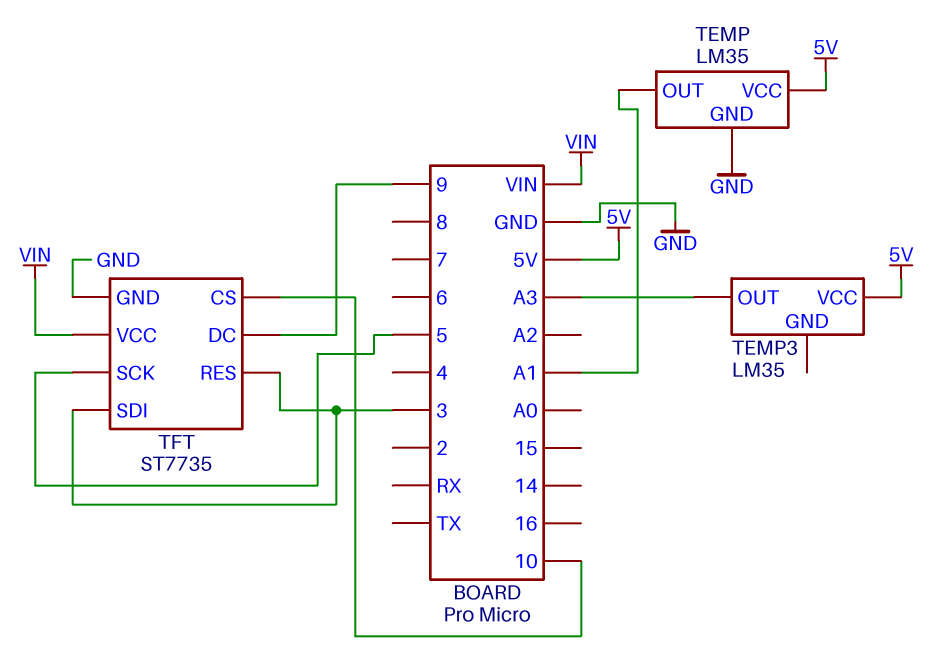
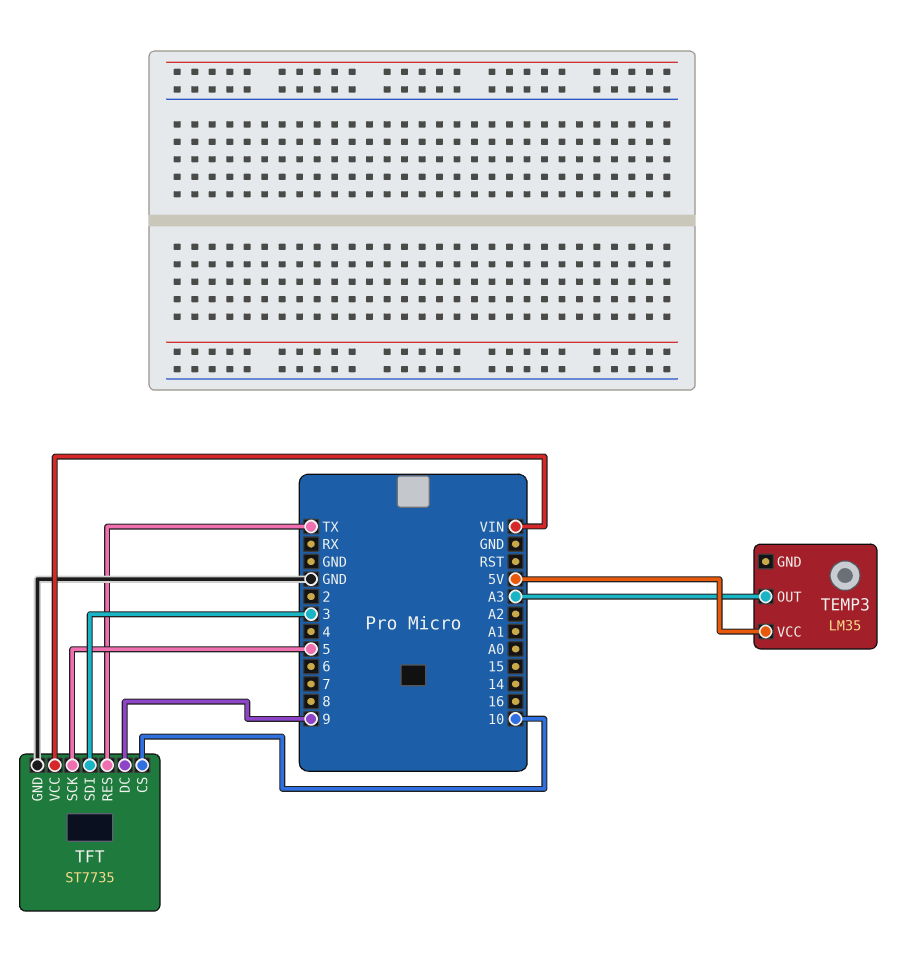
TEMP: LM35 -> none
TEMP pin GND: GND -> none
TEMP pin OUT: A1 -> none
TEMP pin VCC: 5V -> none
TFT pin RES: 3 -> TX

